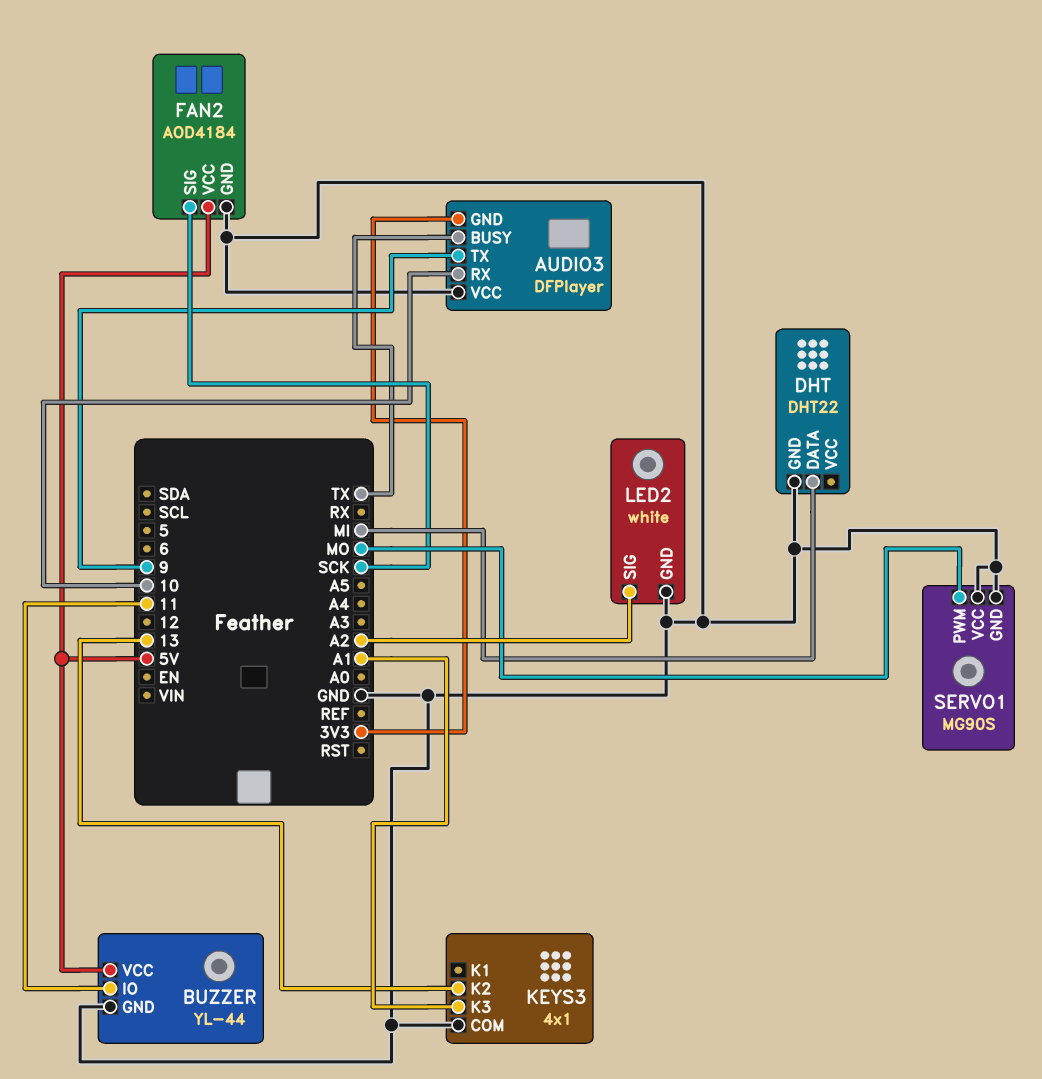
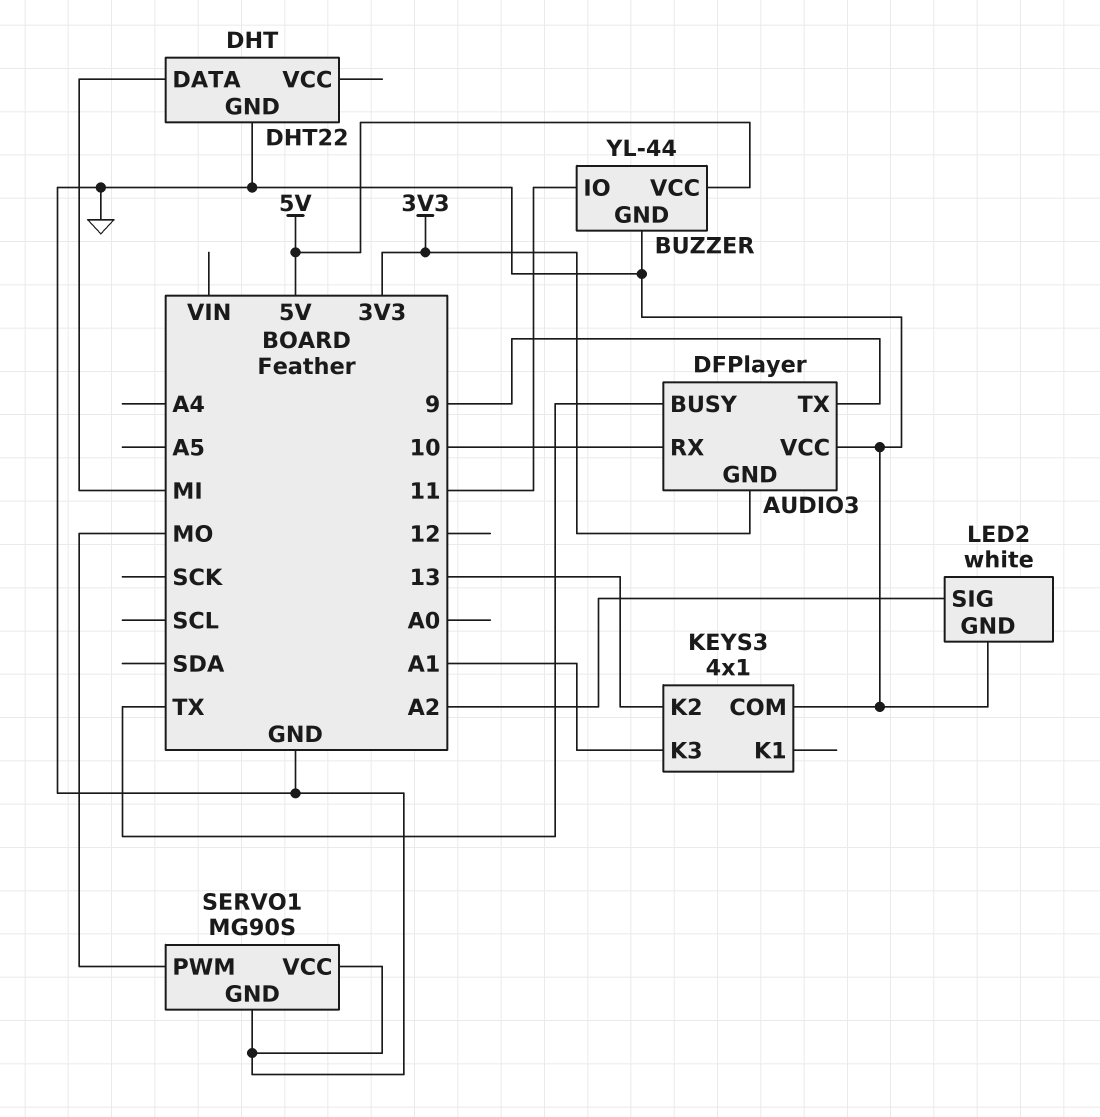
FAN2: AOD4184 -> none
FAN2 pin GND: GND -> none
FAN2 pin SIG: SCK -> none
FAN2 pin VCC: 5V -> none

